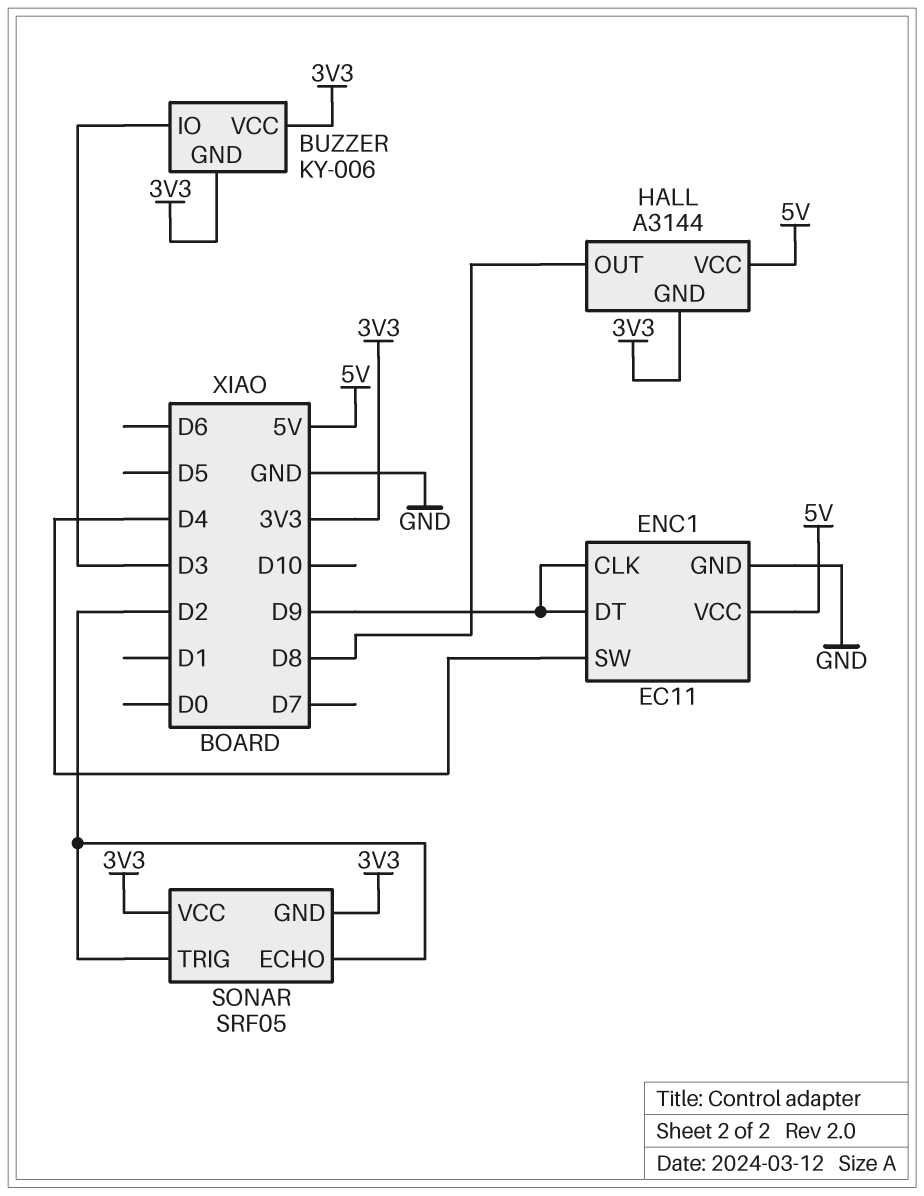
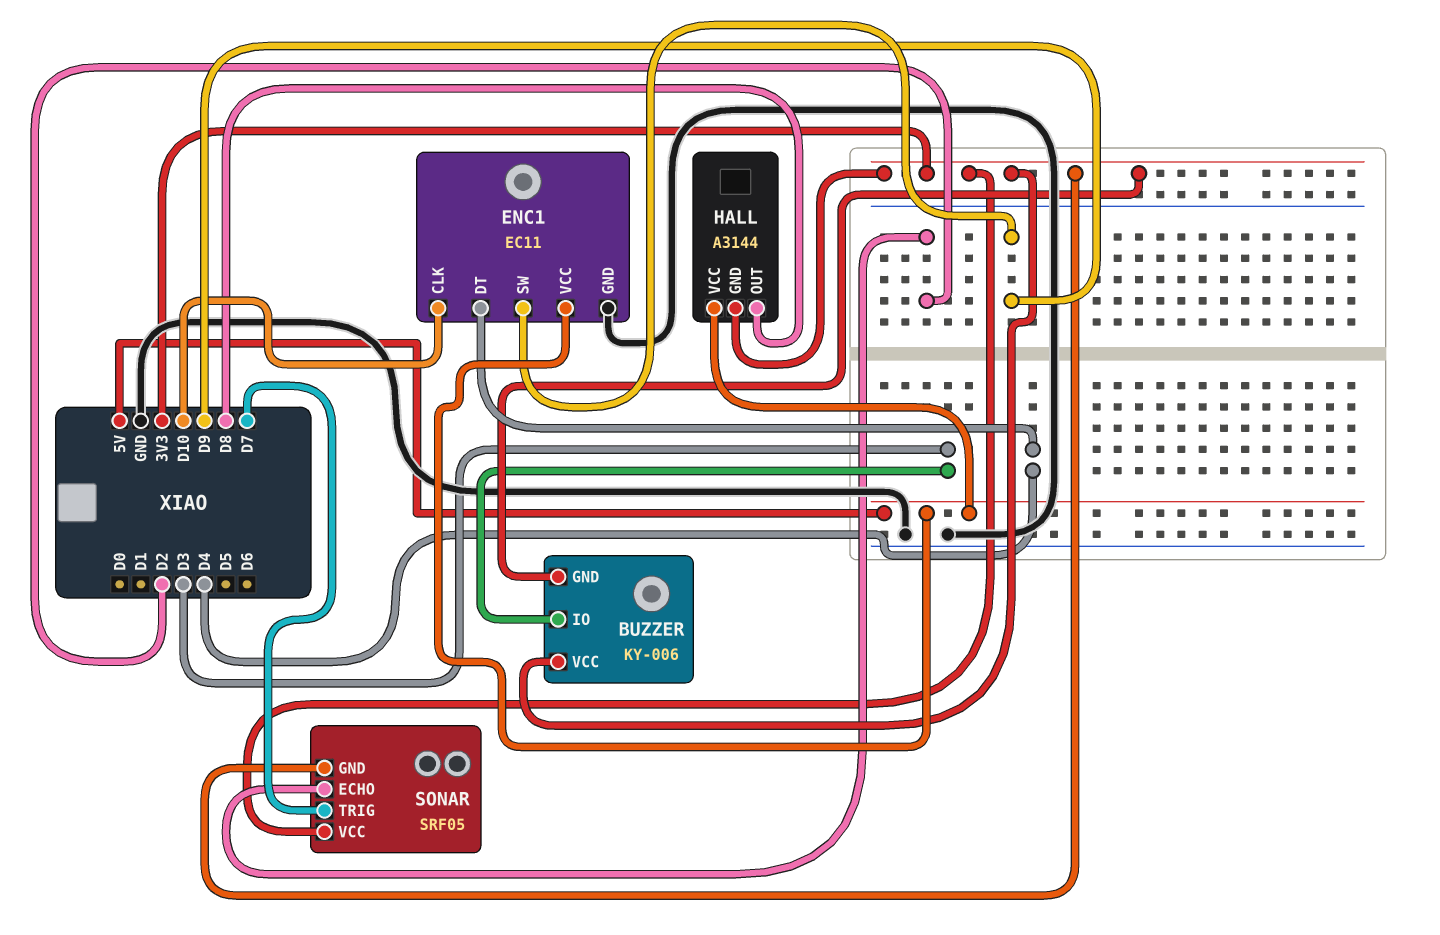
ENC1 pin CLK: D9 -> D10
ENC1 pin DT: D9 -> D4
ENC1 pin SW: D4 -> D9
SONAR pin TRIG: D2 -> D7

